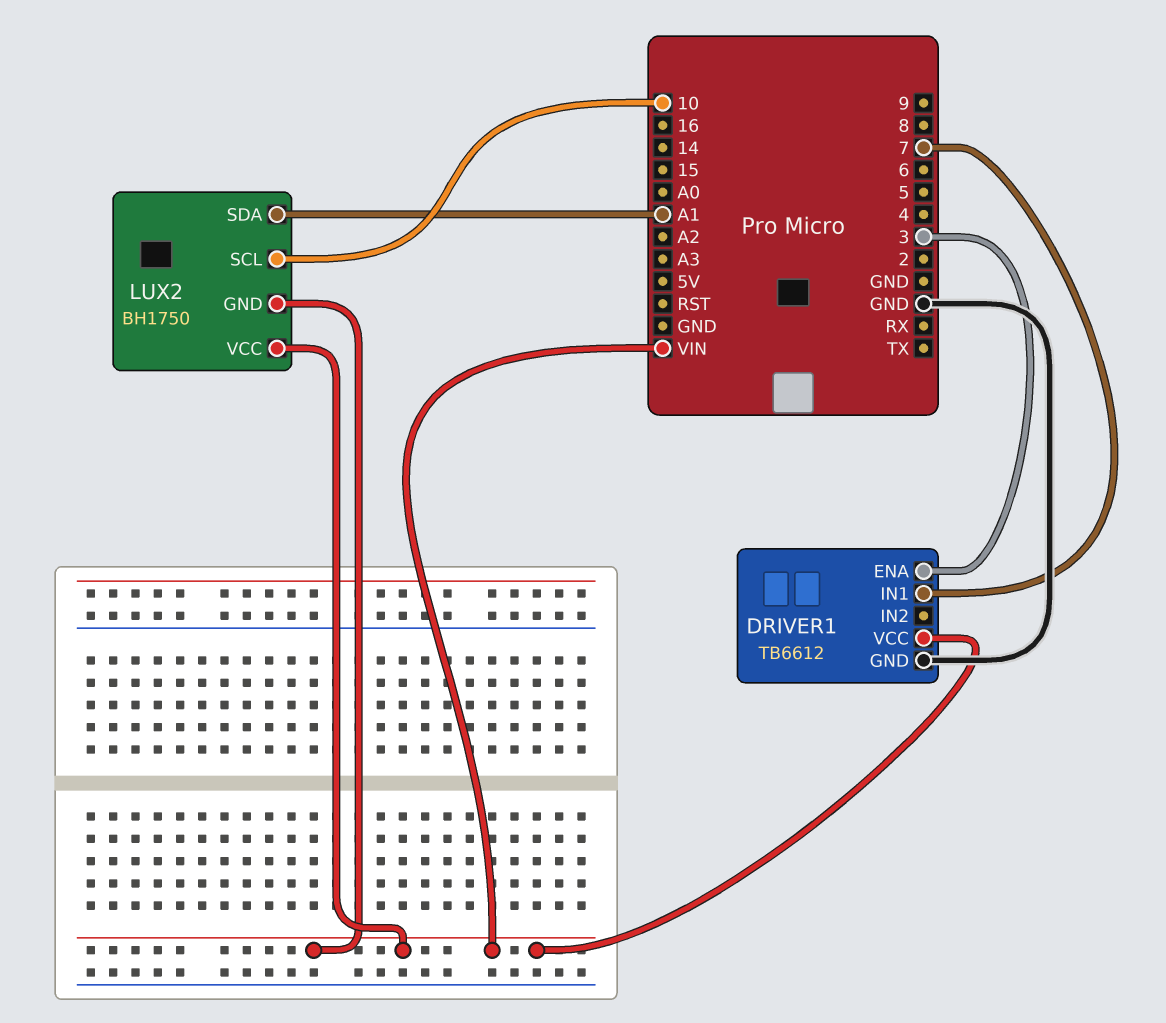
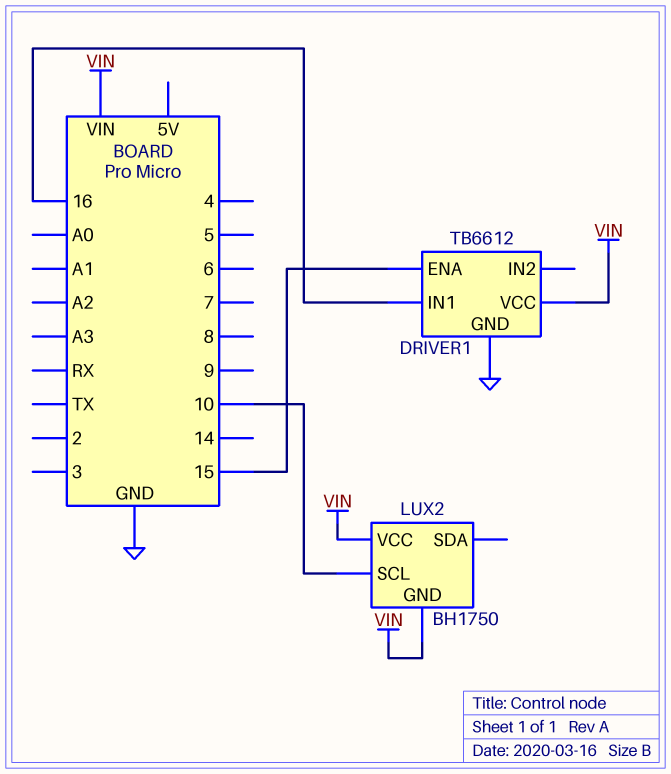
DRIVER1 pin ENA: 3 -> 15
DRIVER1 pin IN1: 7 -> 16
LUX2 pin SDA: A1 -> none

